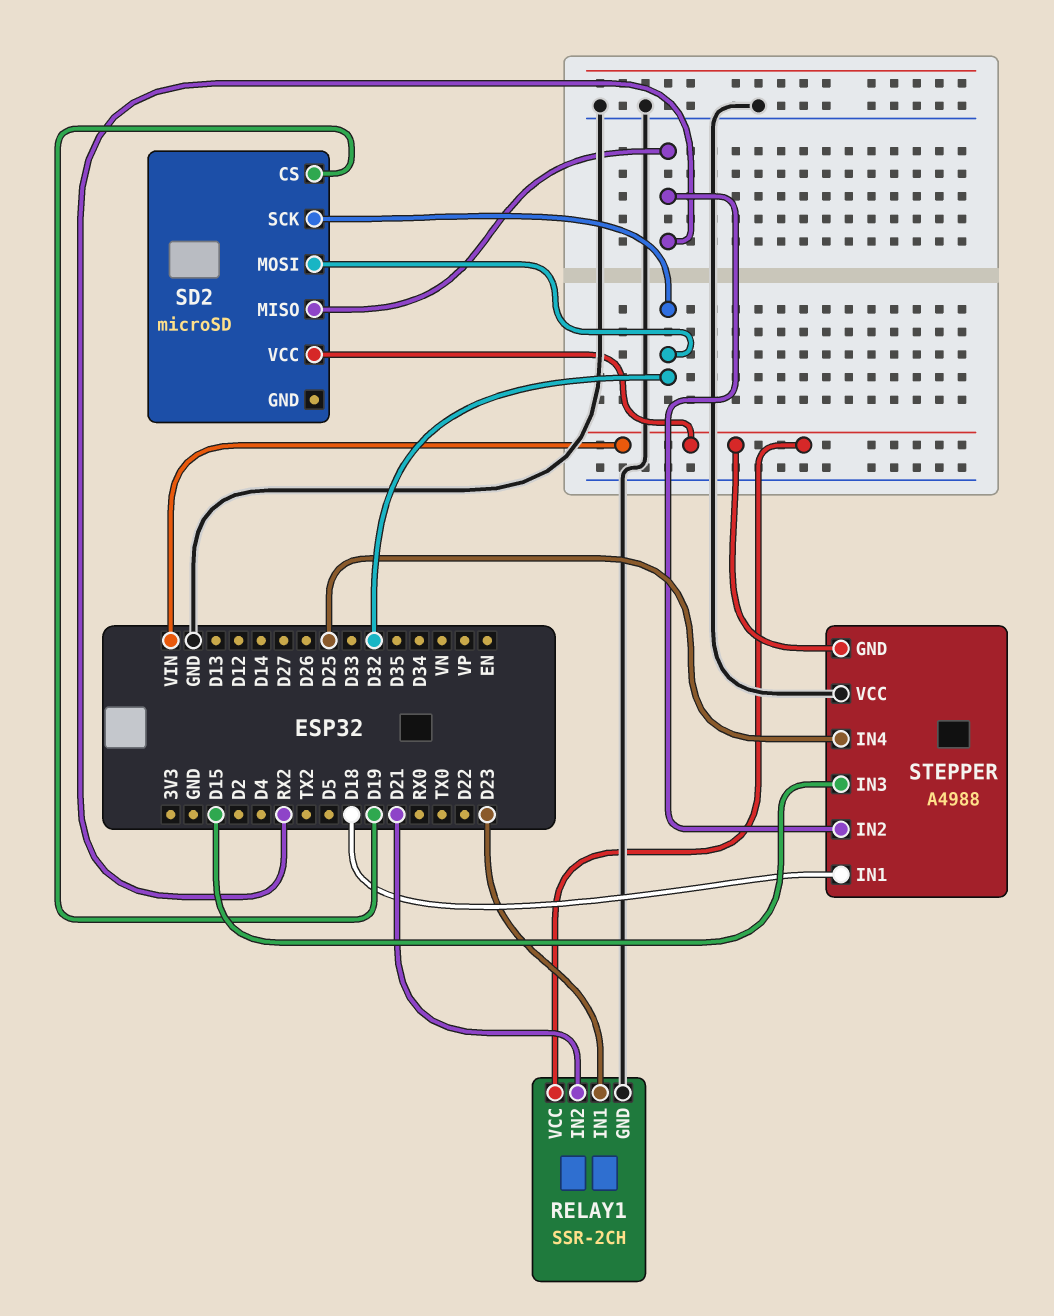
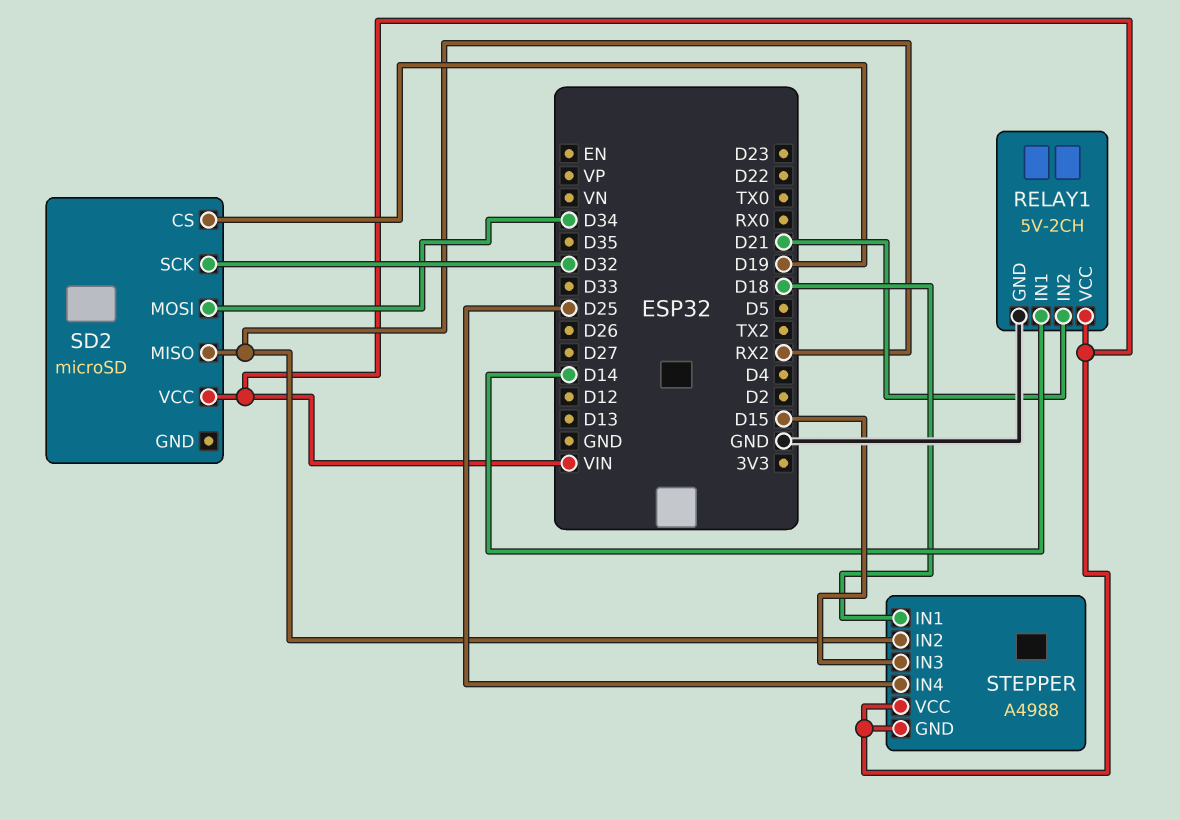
RELAY1: SSR-2CH -> 5V-2CH
RELAY1 pin IN1: D23 -> D14
SD2 pin MOSI: D32 -> D34
STEPPER pin VCC: GND -> VIN

